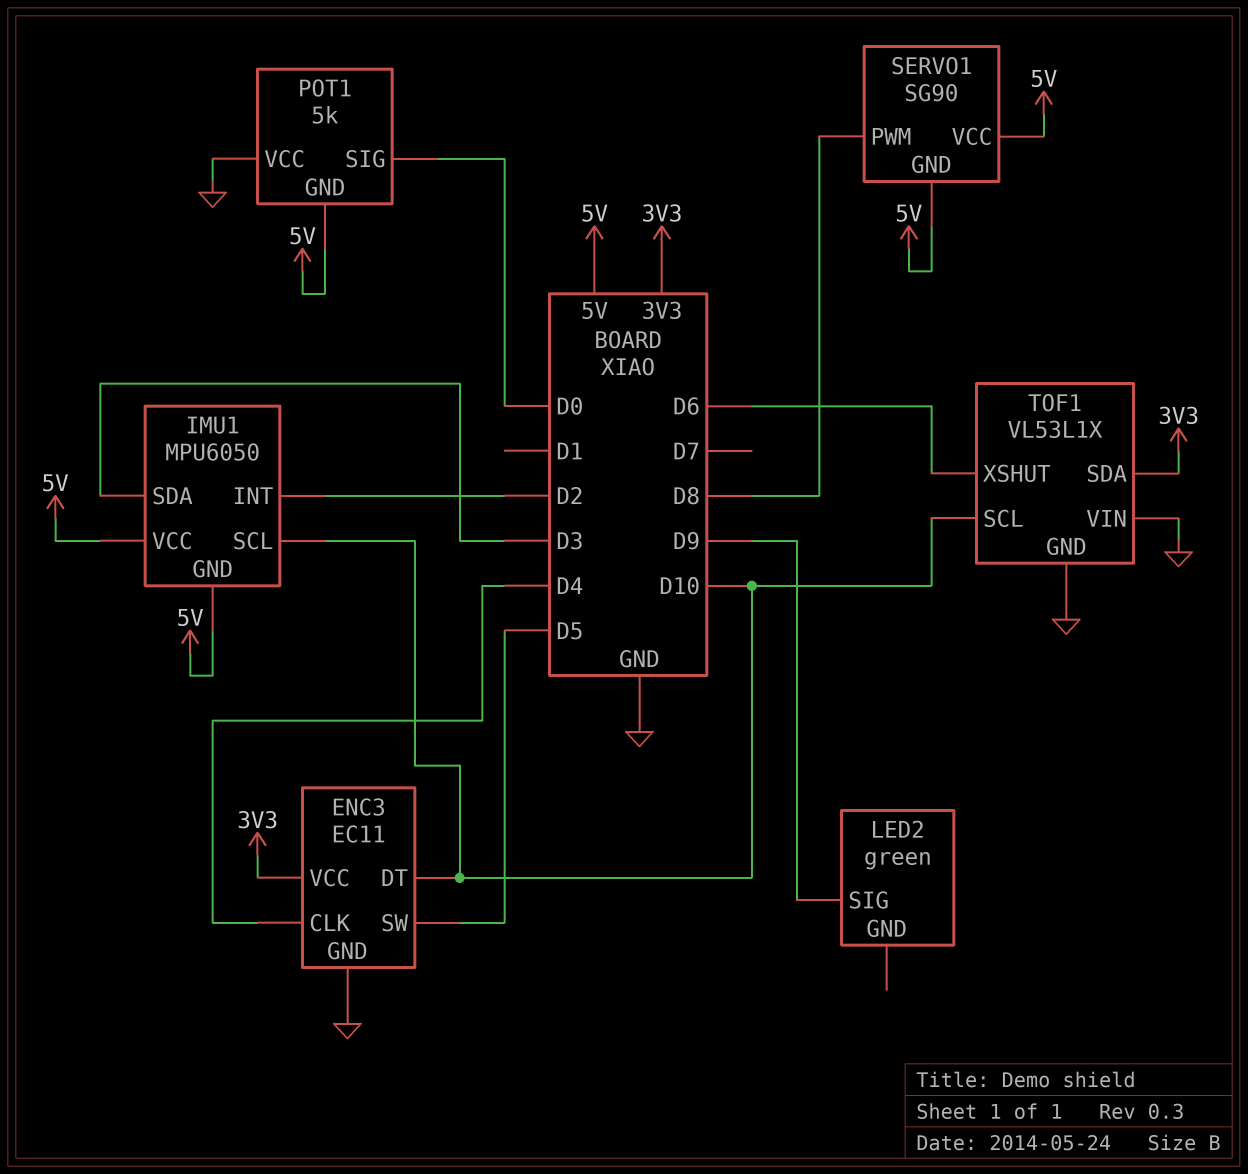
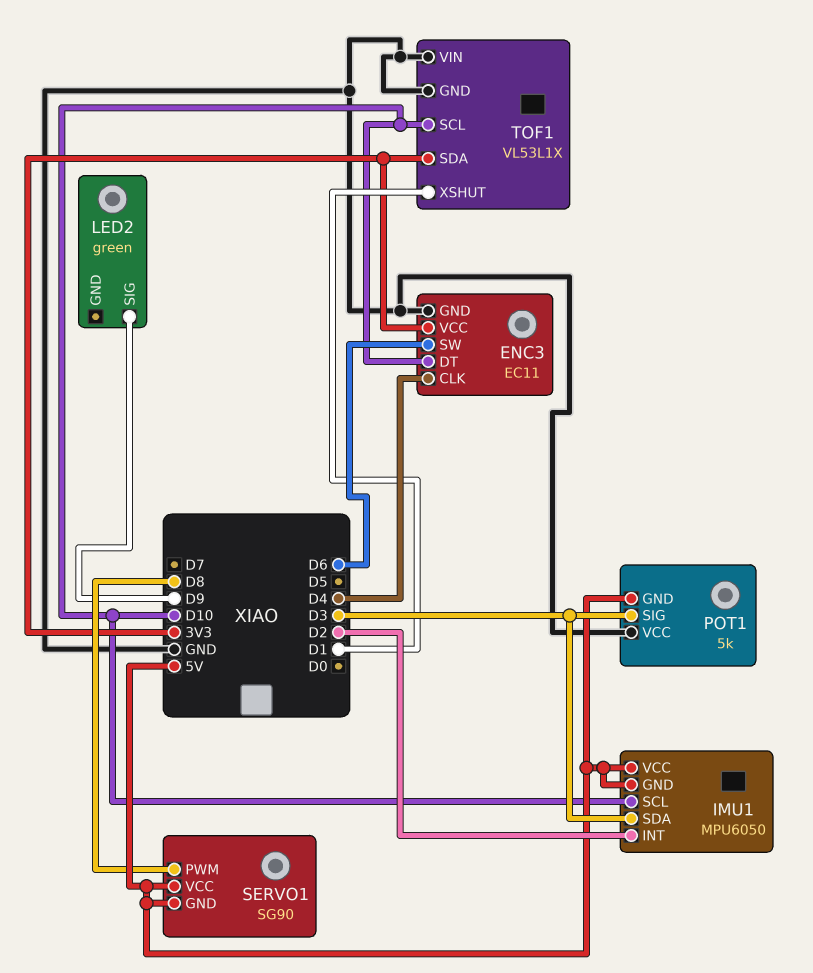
ENC3 pin SW: D5 -> D6
POT1 pin SIG: D0 -> D3
TOF1 pin XSHUT: D6 -> D1

